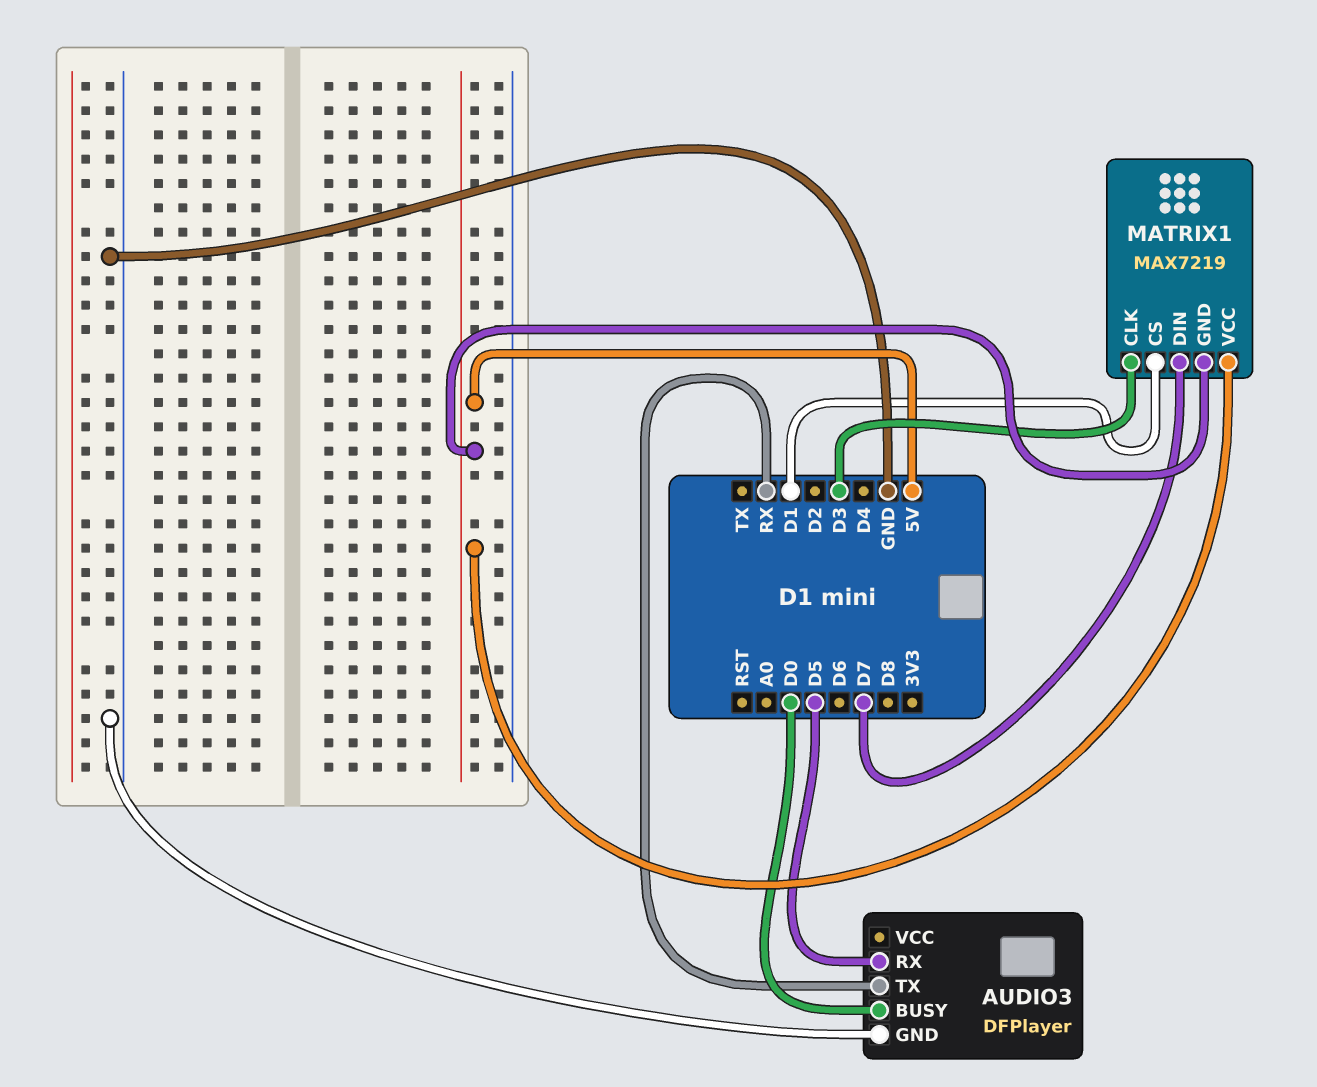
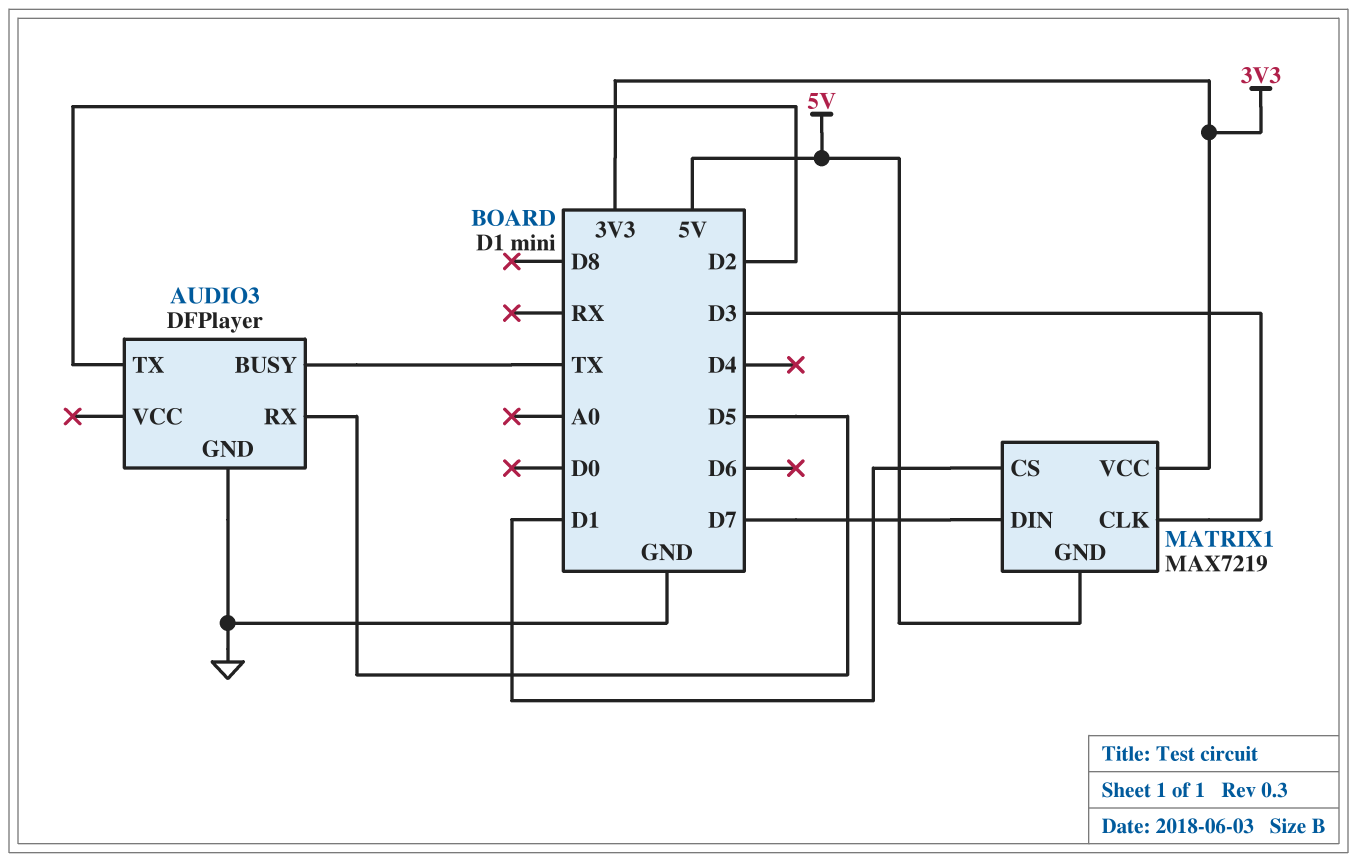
AUDIO3 pin BUSY: D0 -> TX
AUDIO3 pin TX: RX -> D2
MATRIX1 pin VCC: 5V -> 3V3

